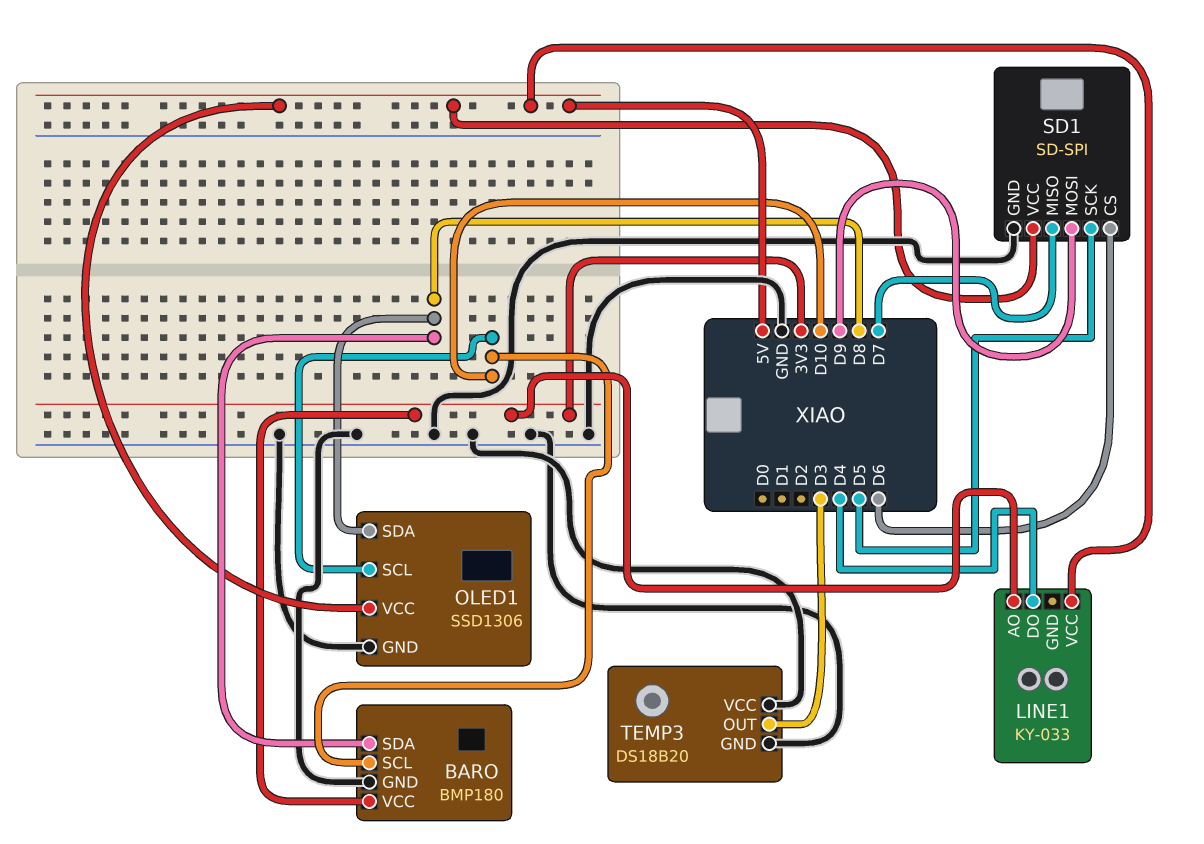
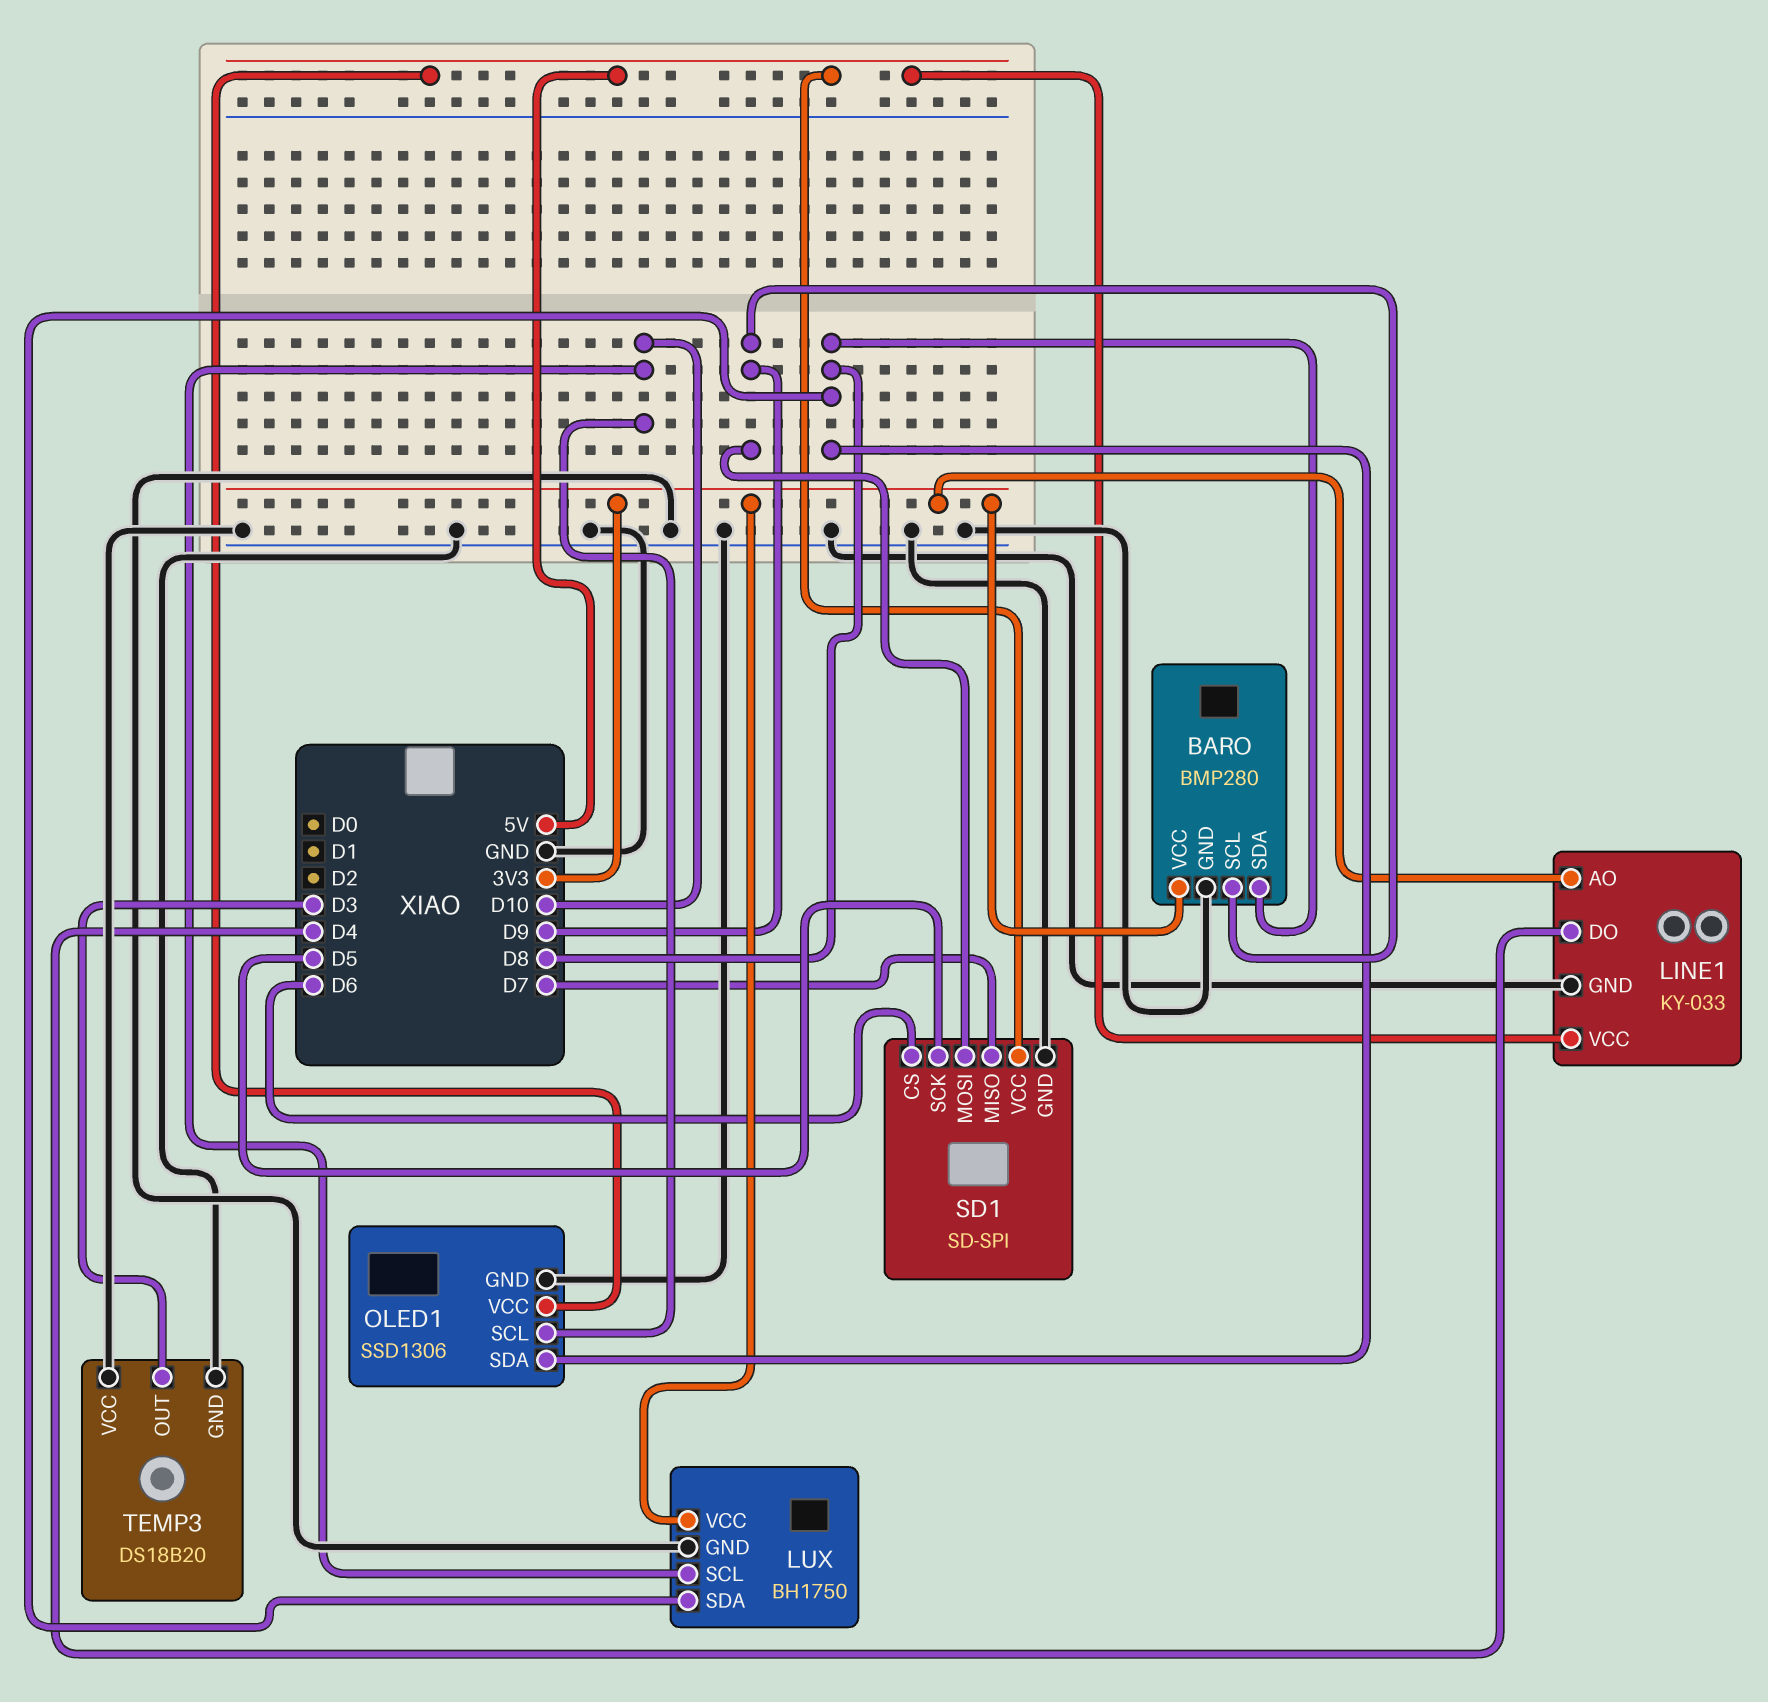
BARO: BMP180 -> BMP280
BARO pin SCL: D10 -> D9
LINE1 pin GND: none -> GND
LUX: none -> BH1750
LUX pin GND: none -> GND
LUX pin SCL: none -> D10
LUX pin SDA: none -> D8
LUX pin VCC: none -> 3V3

